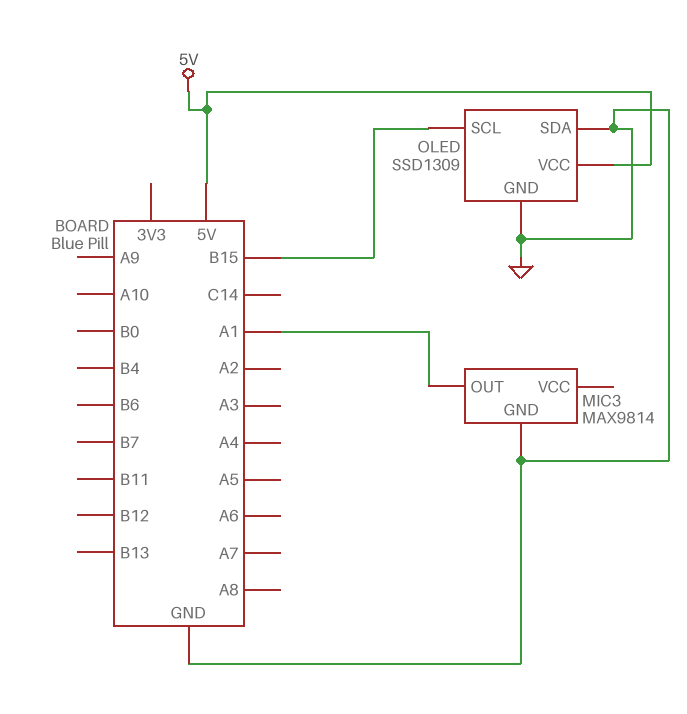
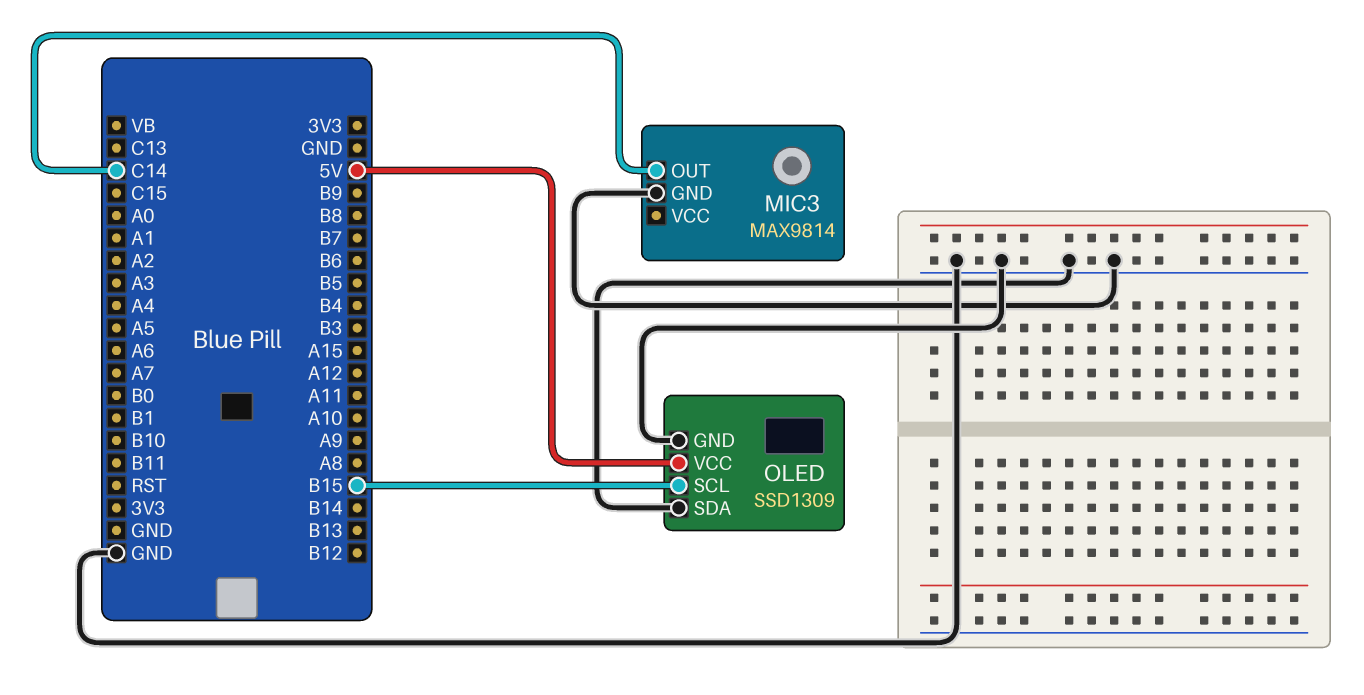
MIC3 pin OUT: A1 -> C14

